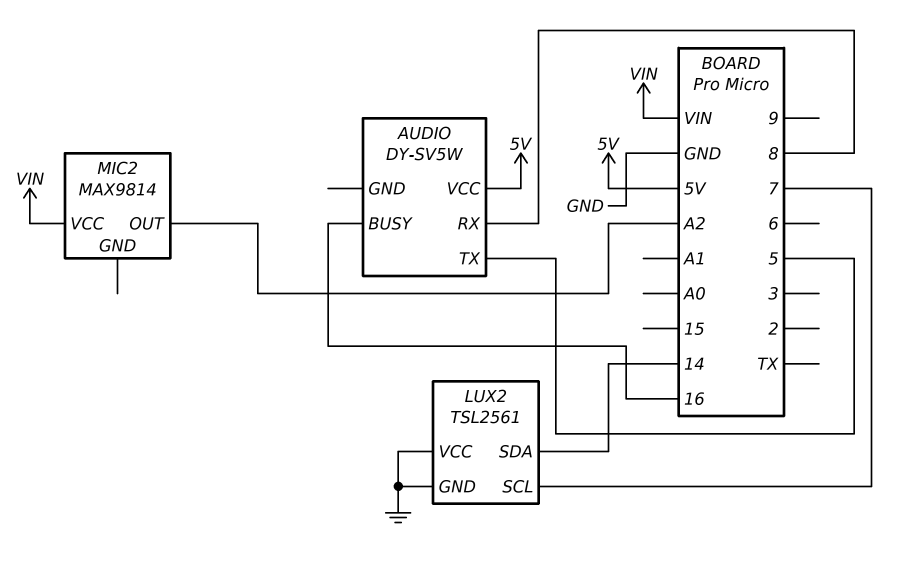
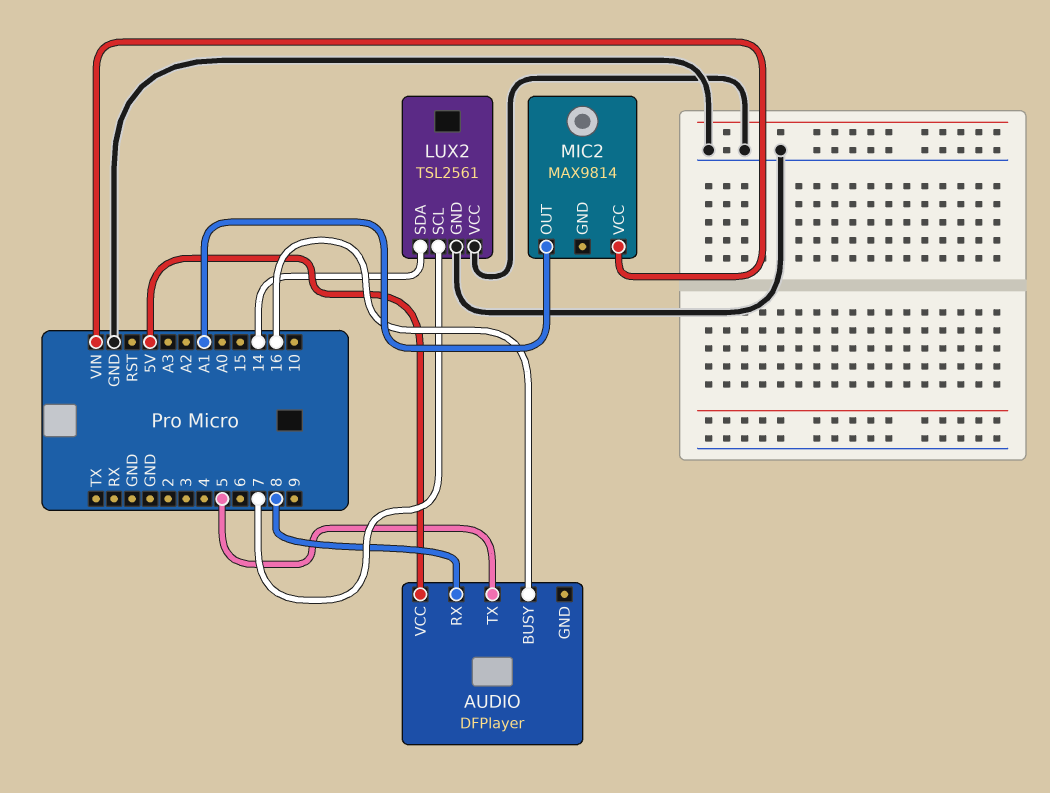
AUDIO: DY-SV5W -> DFPlayer
MIC2 pin OUT: A2 -> A1

